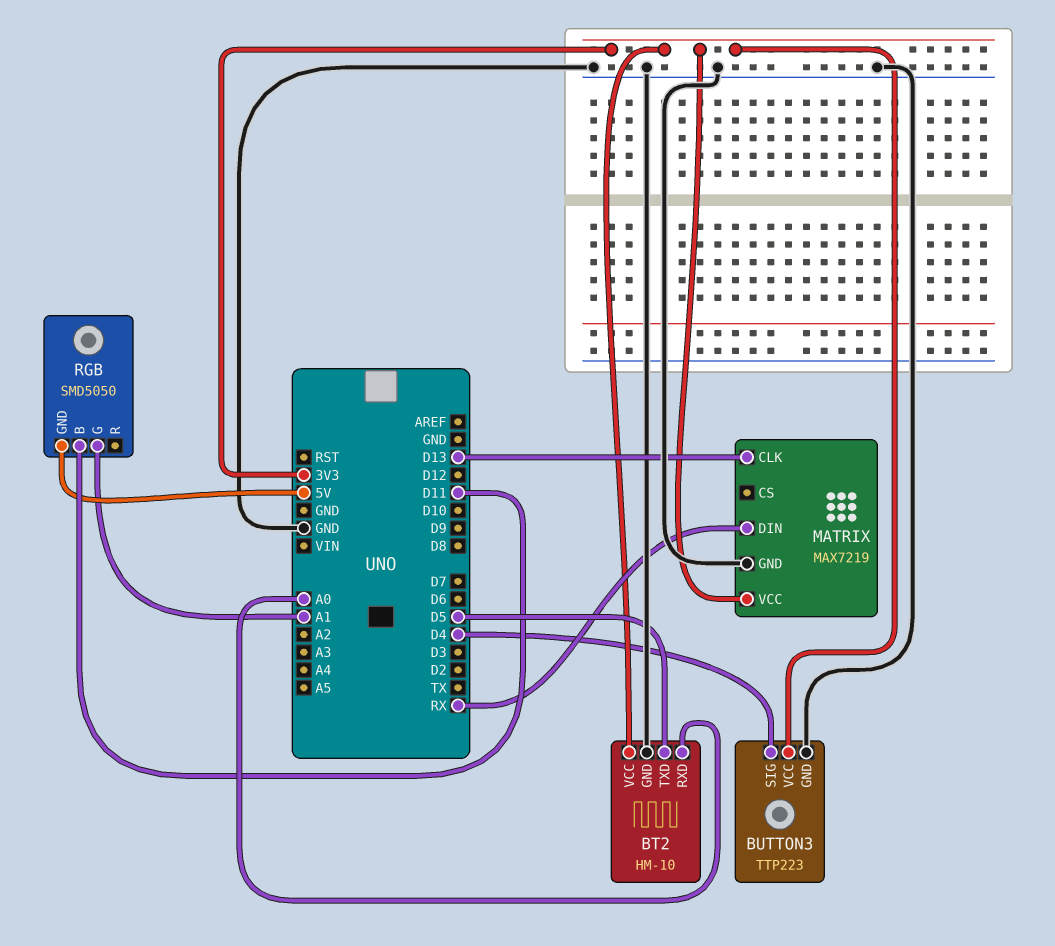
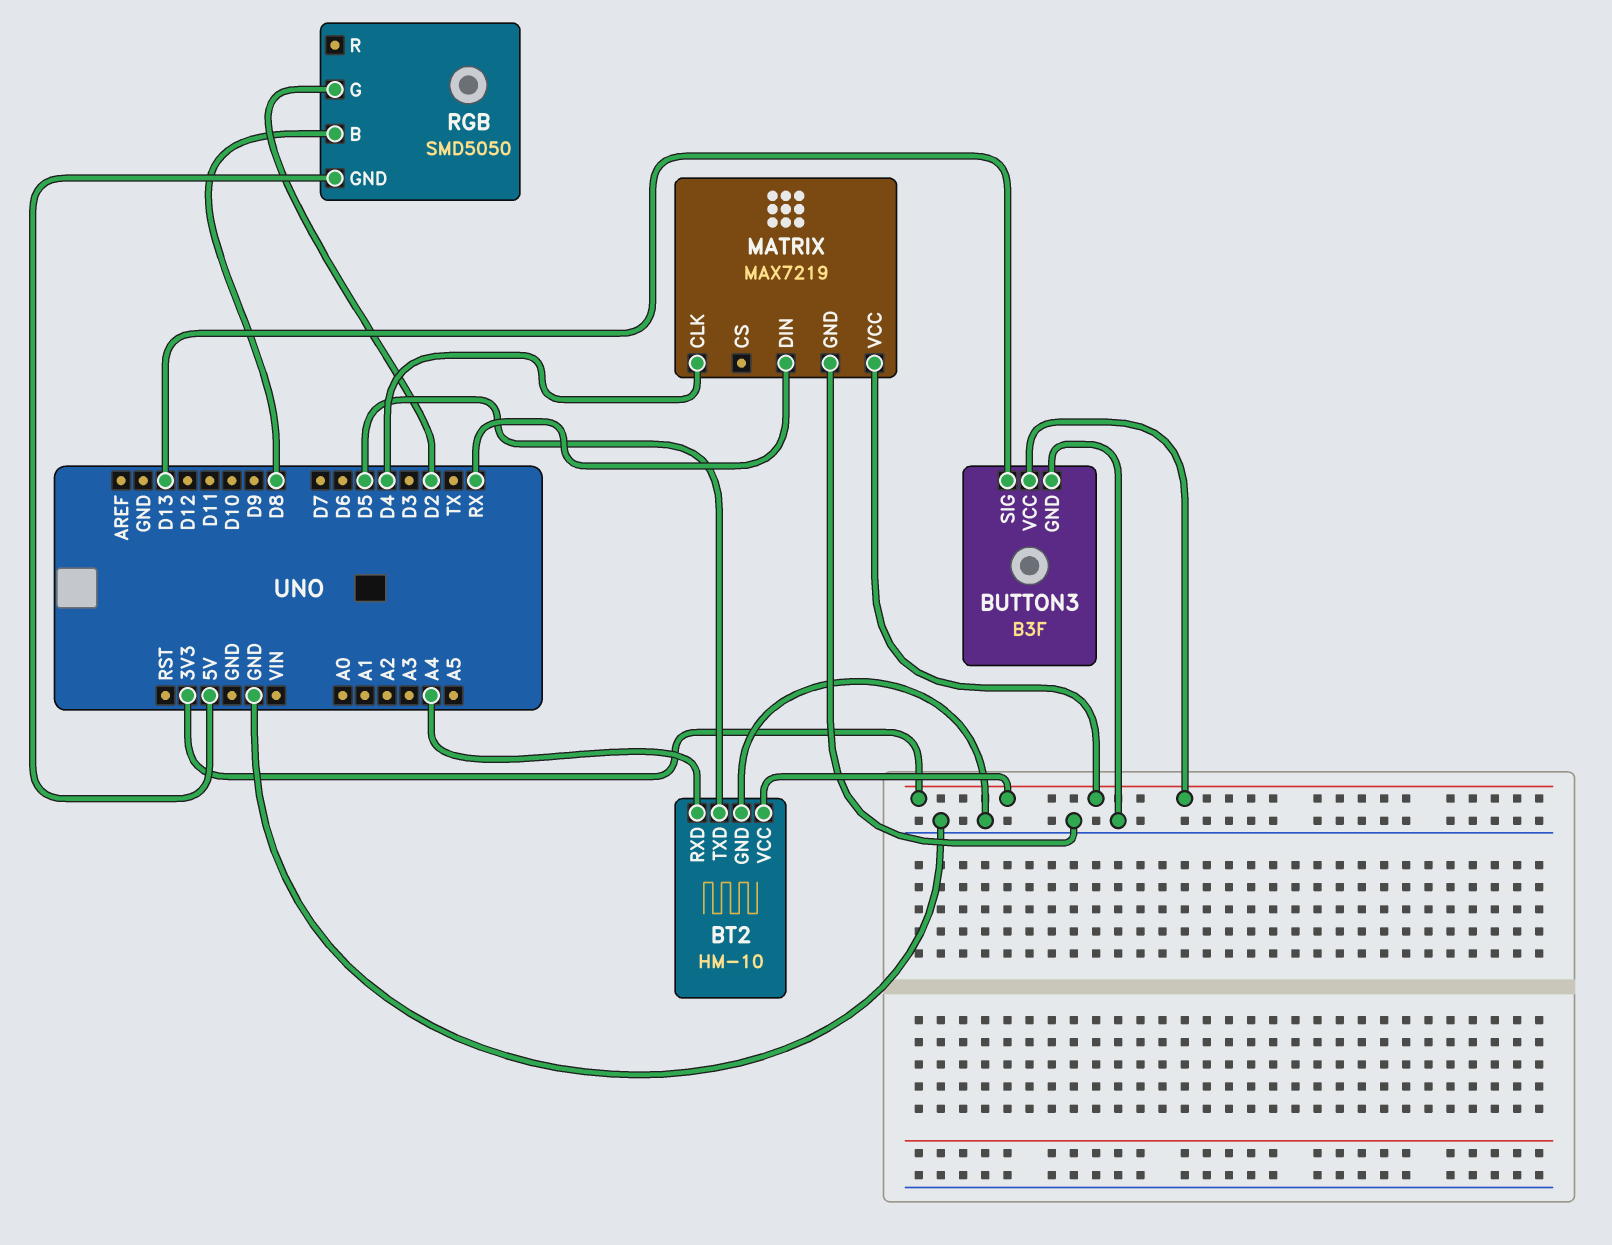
BT2 pin RXD: A0 -> A4
BUTTON3: TTP223 -> B3F
BUTTON3 pin SIG: D4 -> D13
MATRIX pin CLK: D13 -> D4
RGB pin B: D11 -> D8
RGB pin G: A1 -> D2

